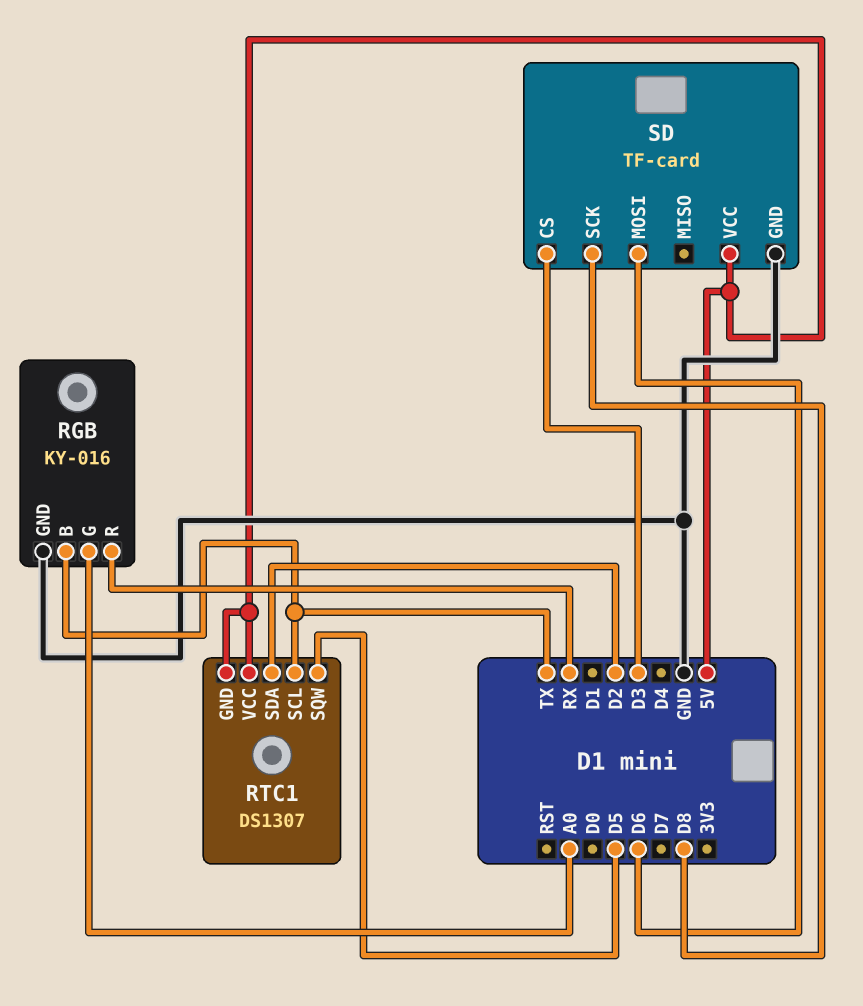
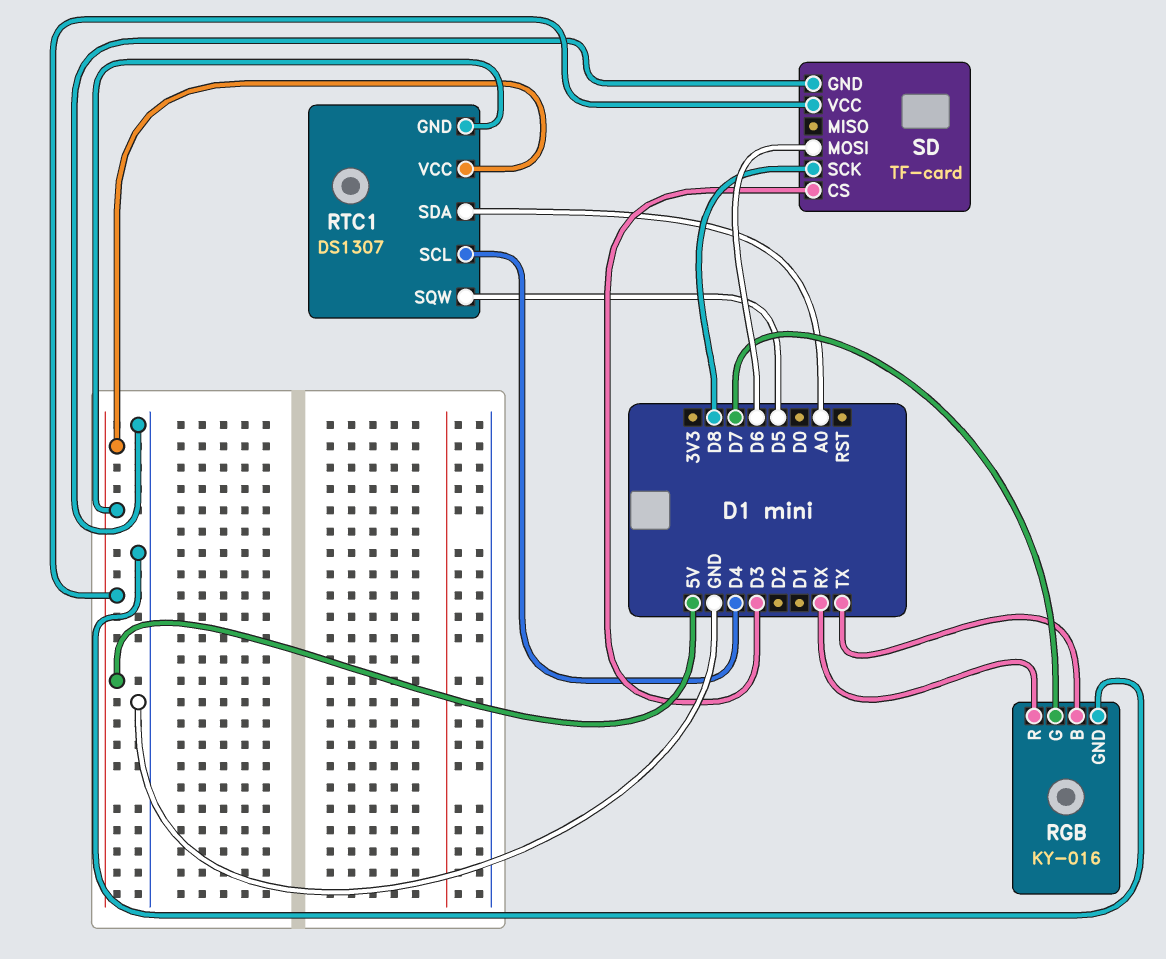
RGB pin G: A0 -> D7
RTC1 pin SCL: TX -> D4
RTC1 pin SDA: D2 -> A0

